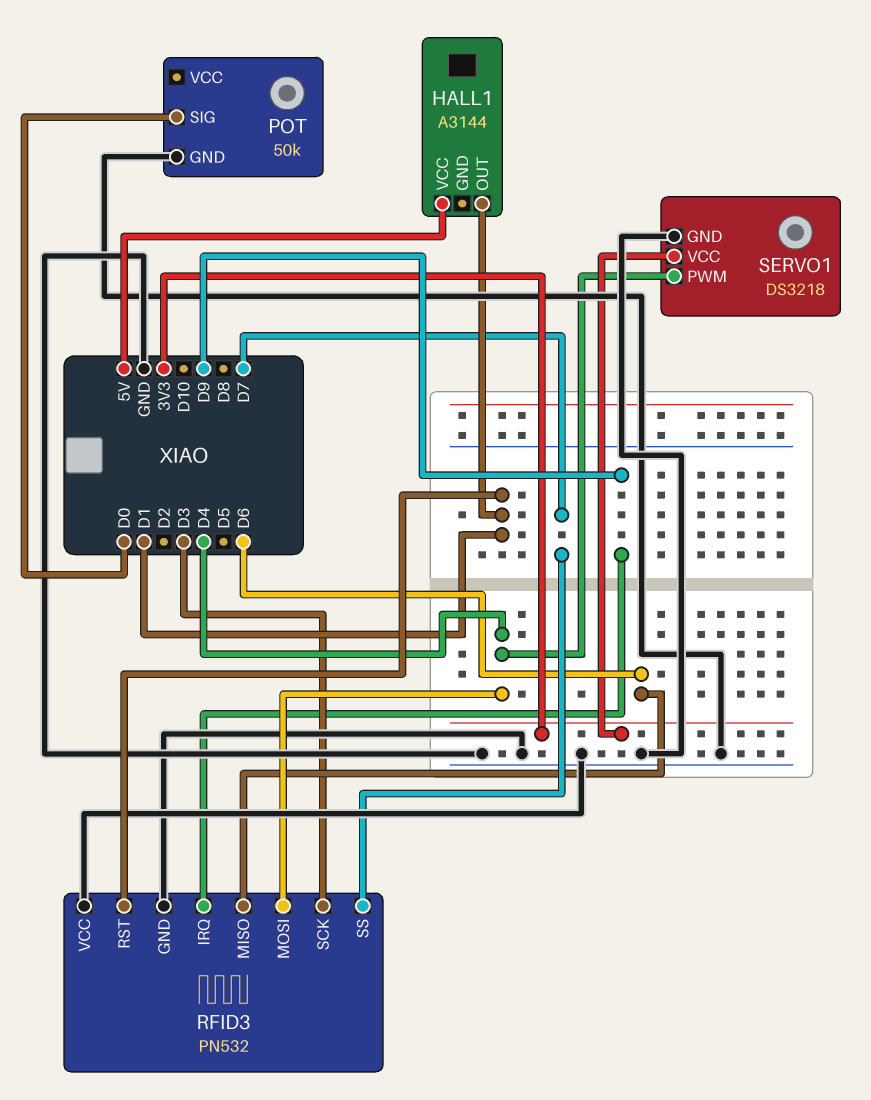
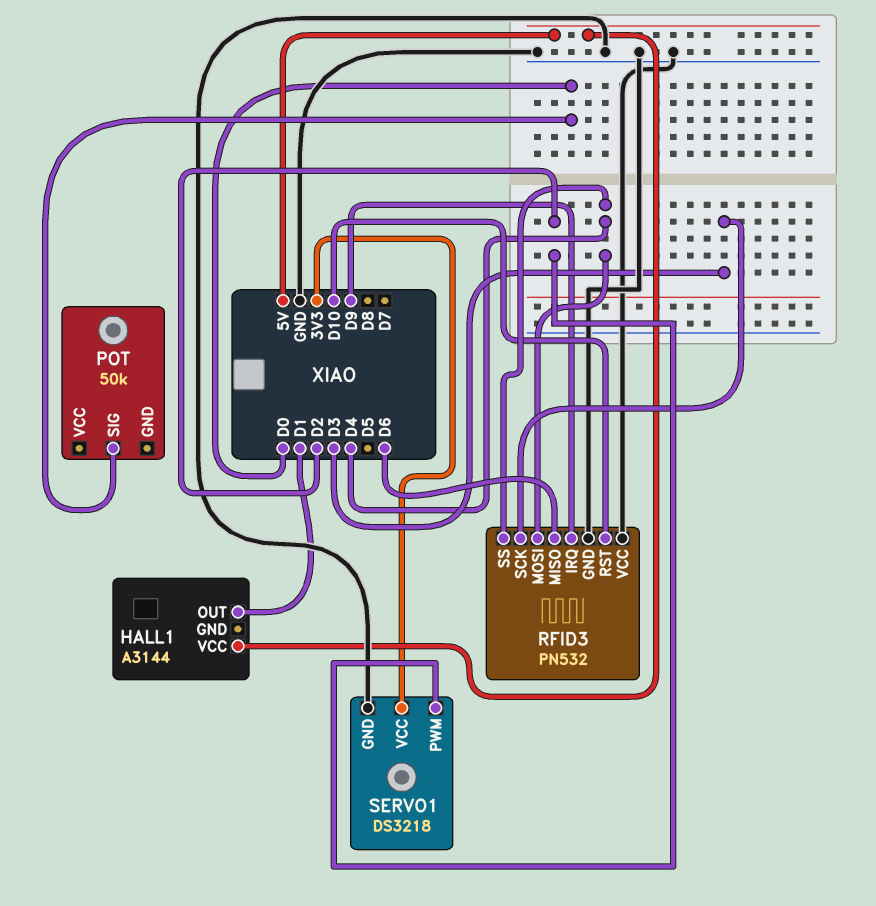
POT pin GND: GND -> none
RFID3 pin RST: D1 -> D10
RFID3 pin SS: D7 -> D4
SERVO1 pin PWM: D4 -> D2

